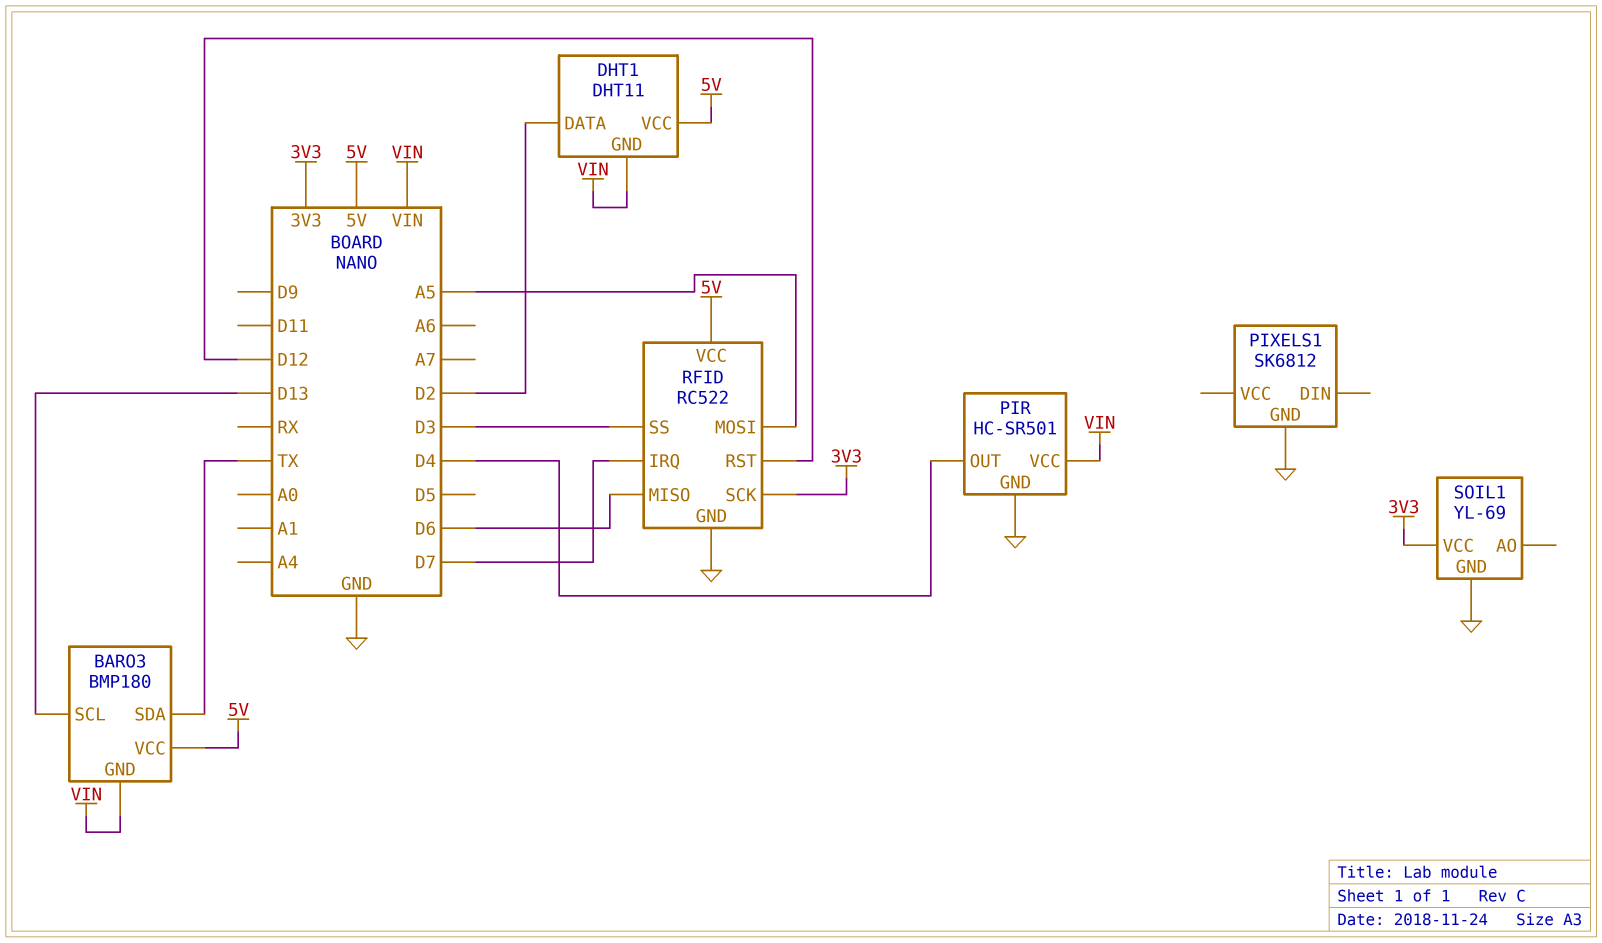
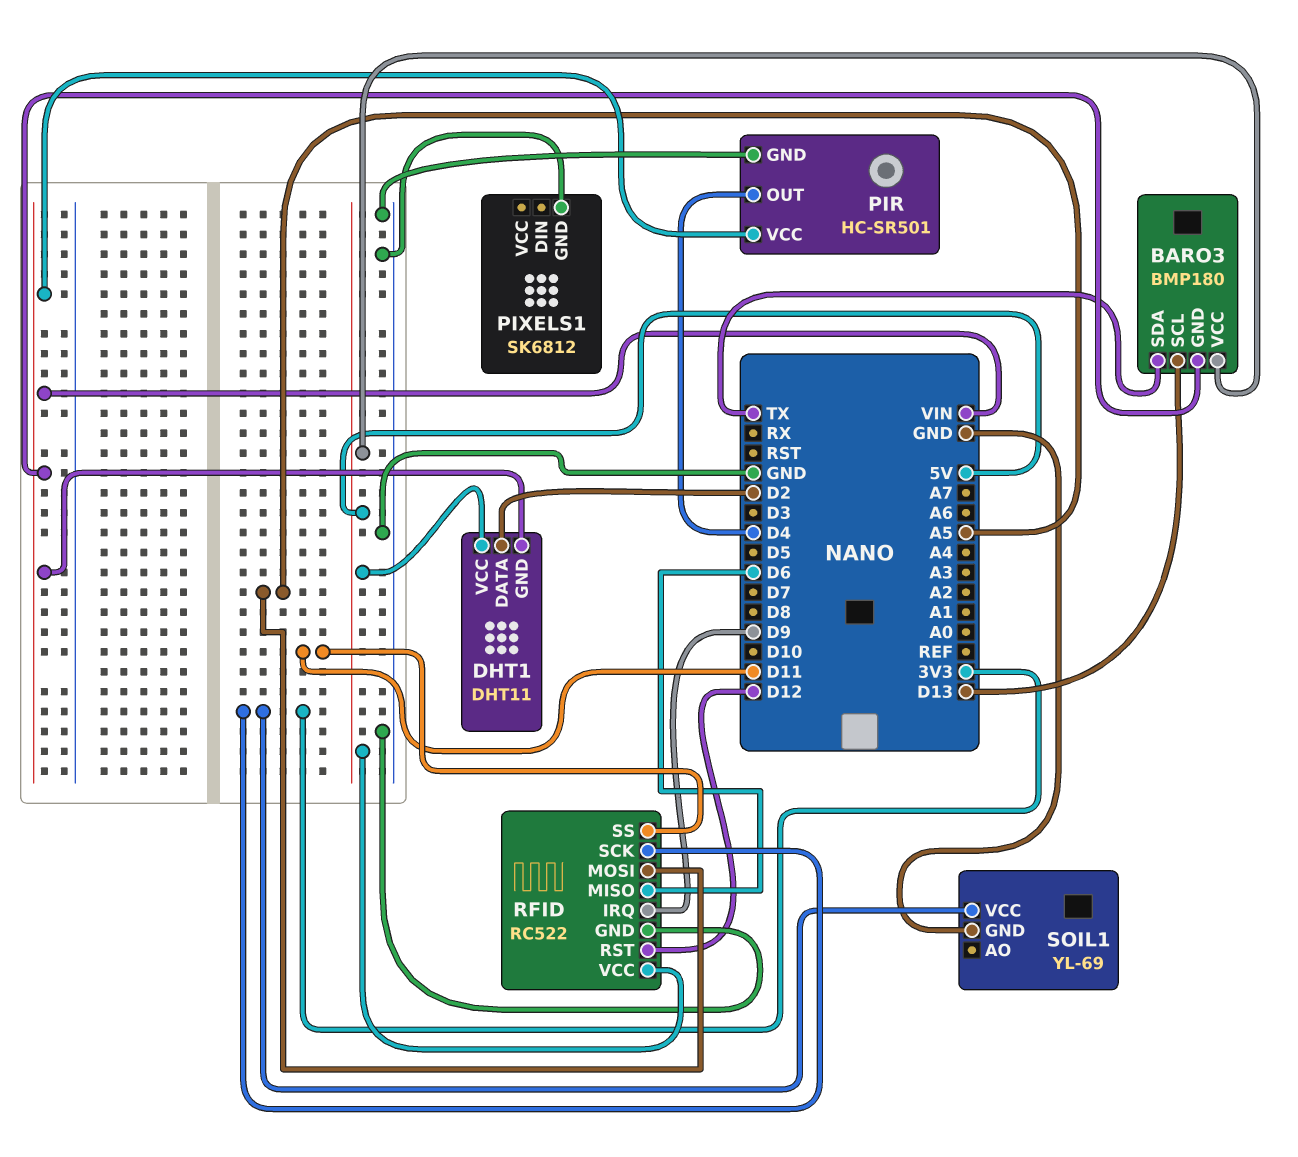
RFID pin IRQ: D7 -> D9
RFID pin SS: D3 -> D11

